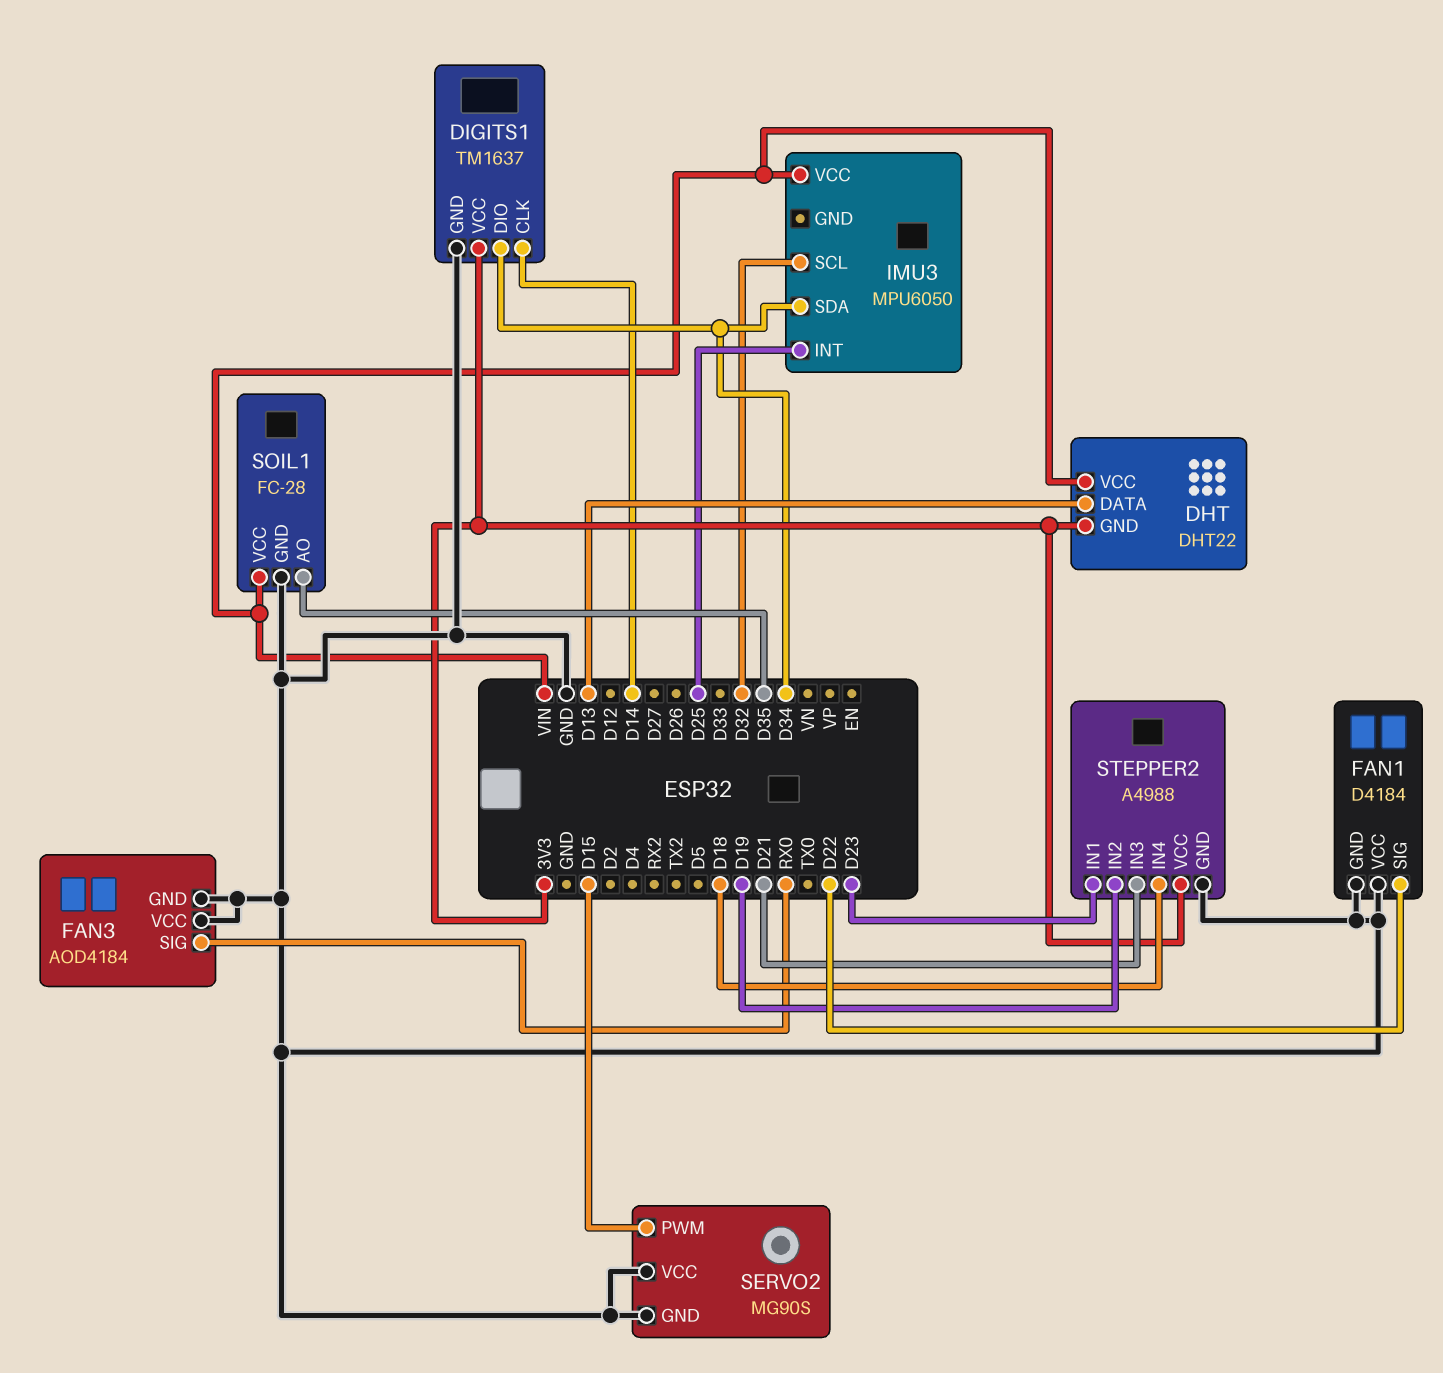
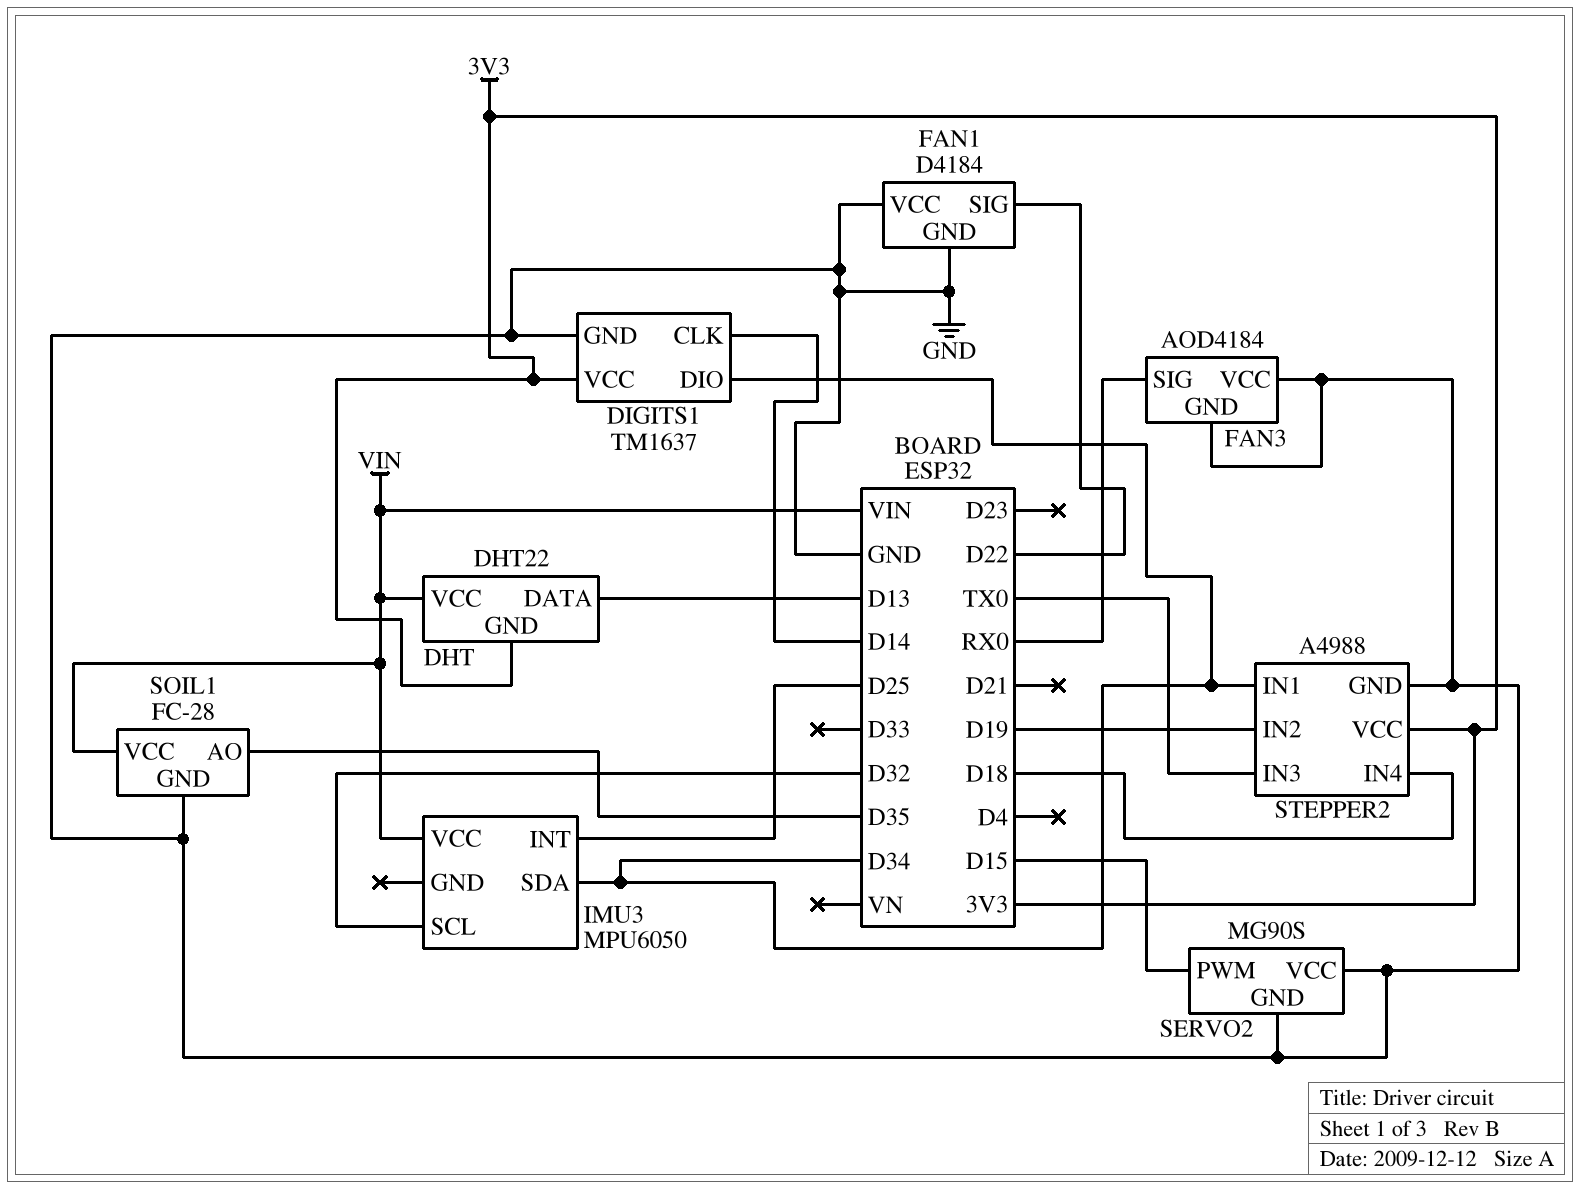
STEPPER2 pin IN1: D23 -> D34
STEPPER2 pin IN3: D21 -> TX0

